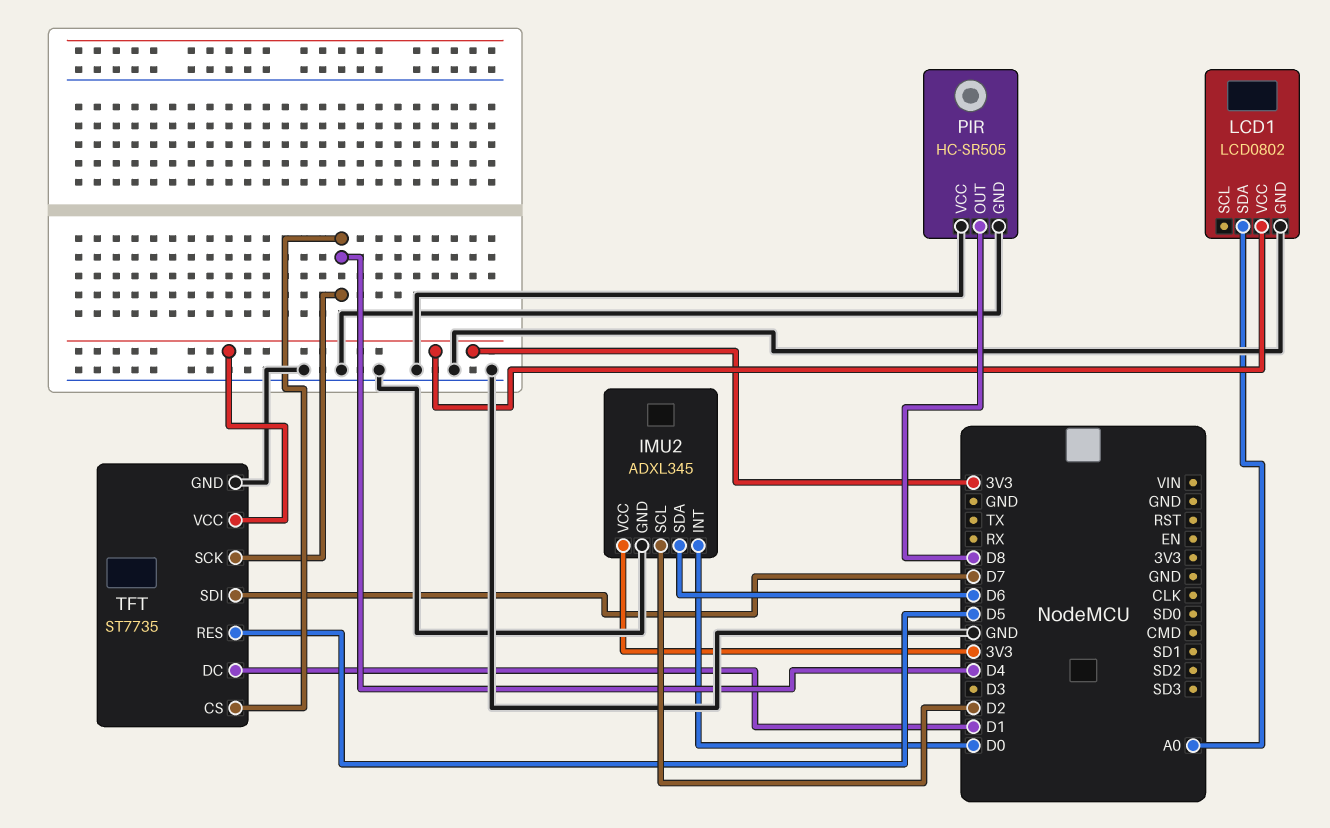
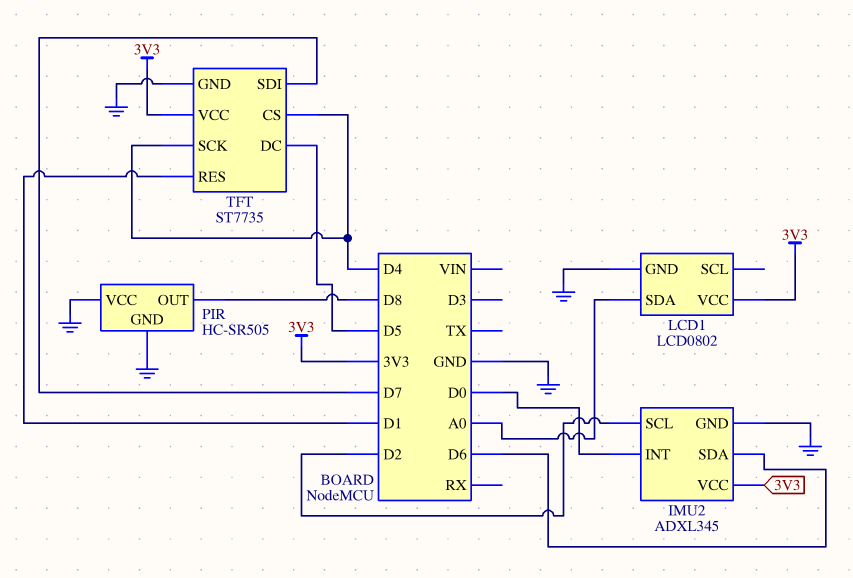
TFT pin DC: D1 -> D5
TFT pin RES: D5 -> D1

